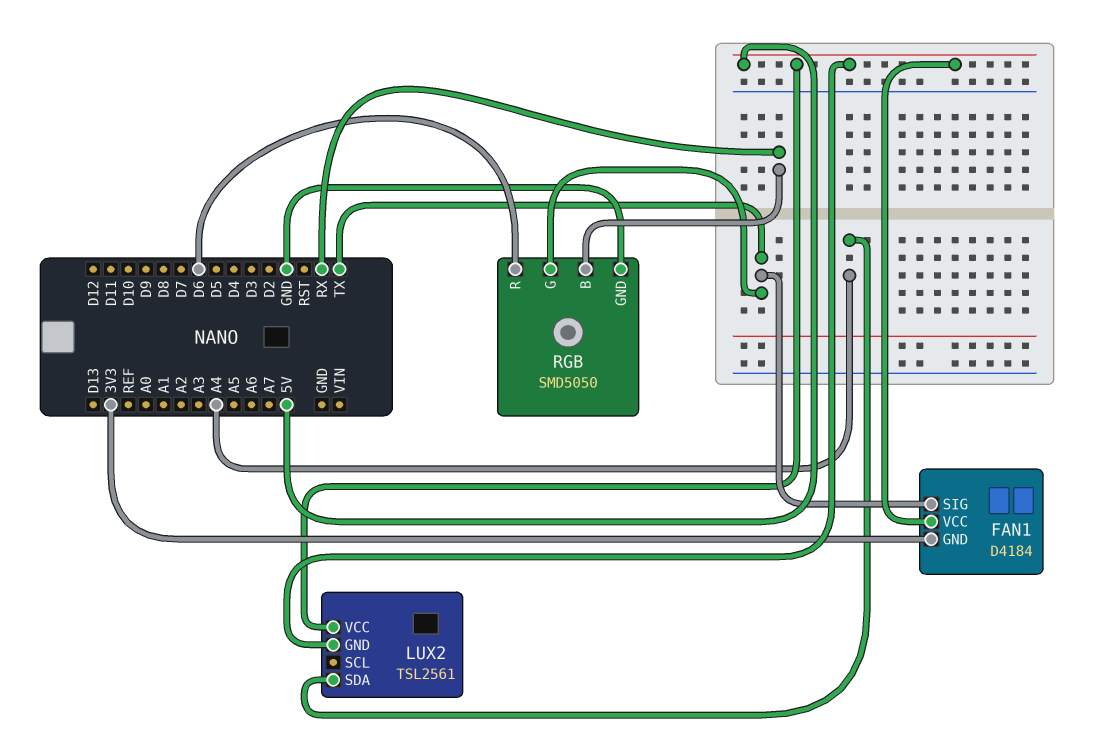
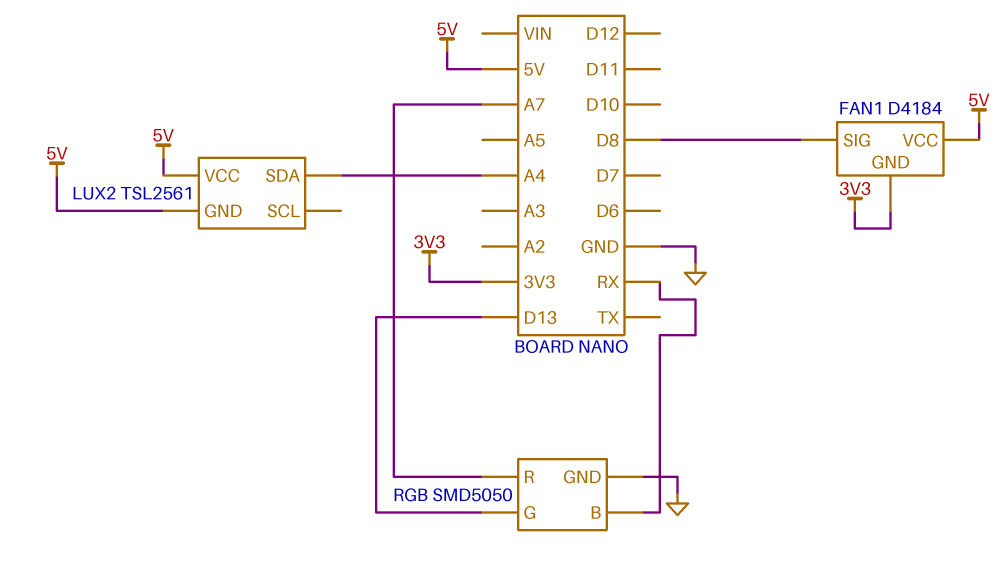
FAN1 pin SIG: TX -> D8
RGB pin G: TX -> D13
RGB pin R: D6 -> A7

